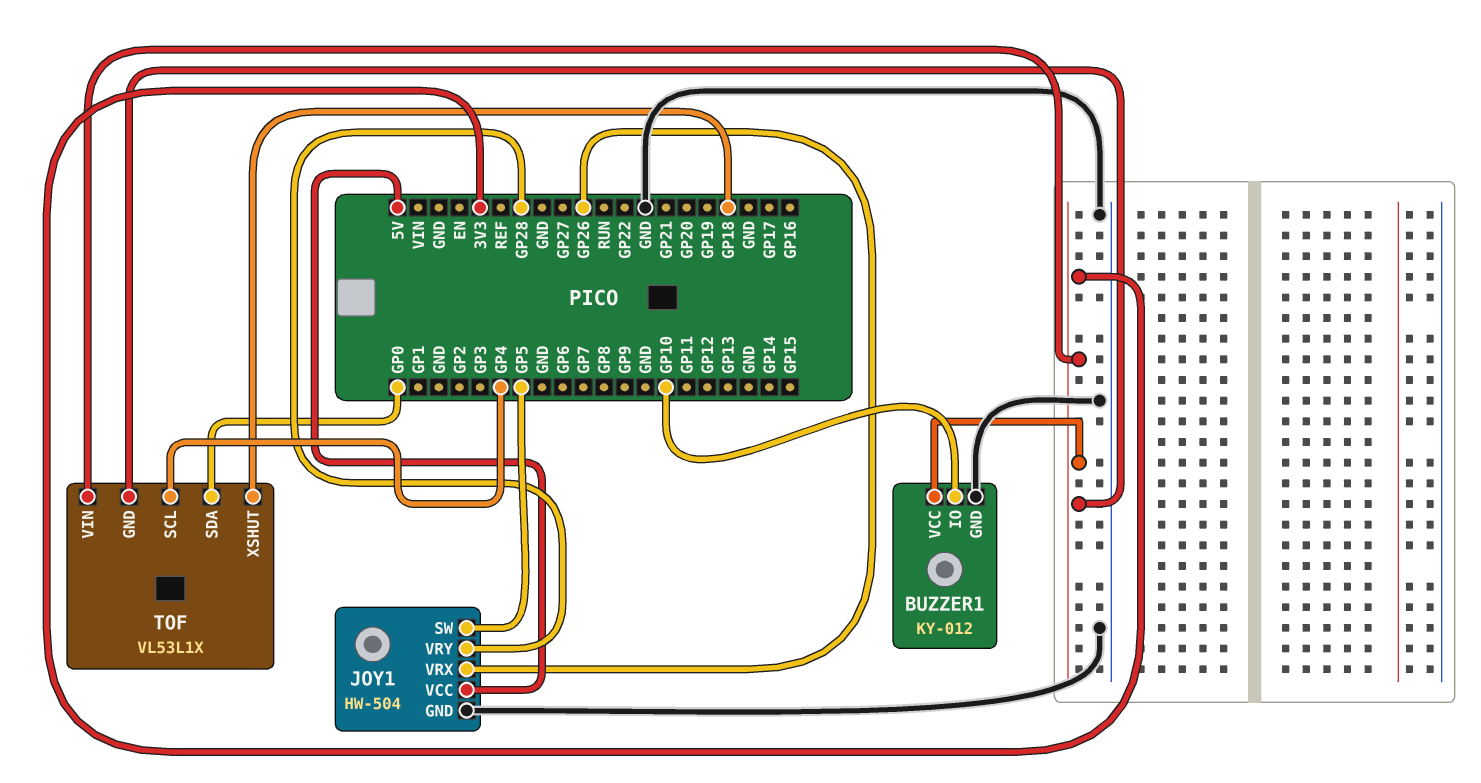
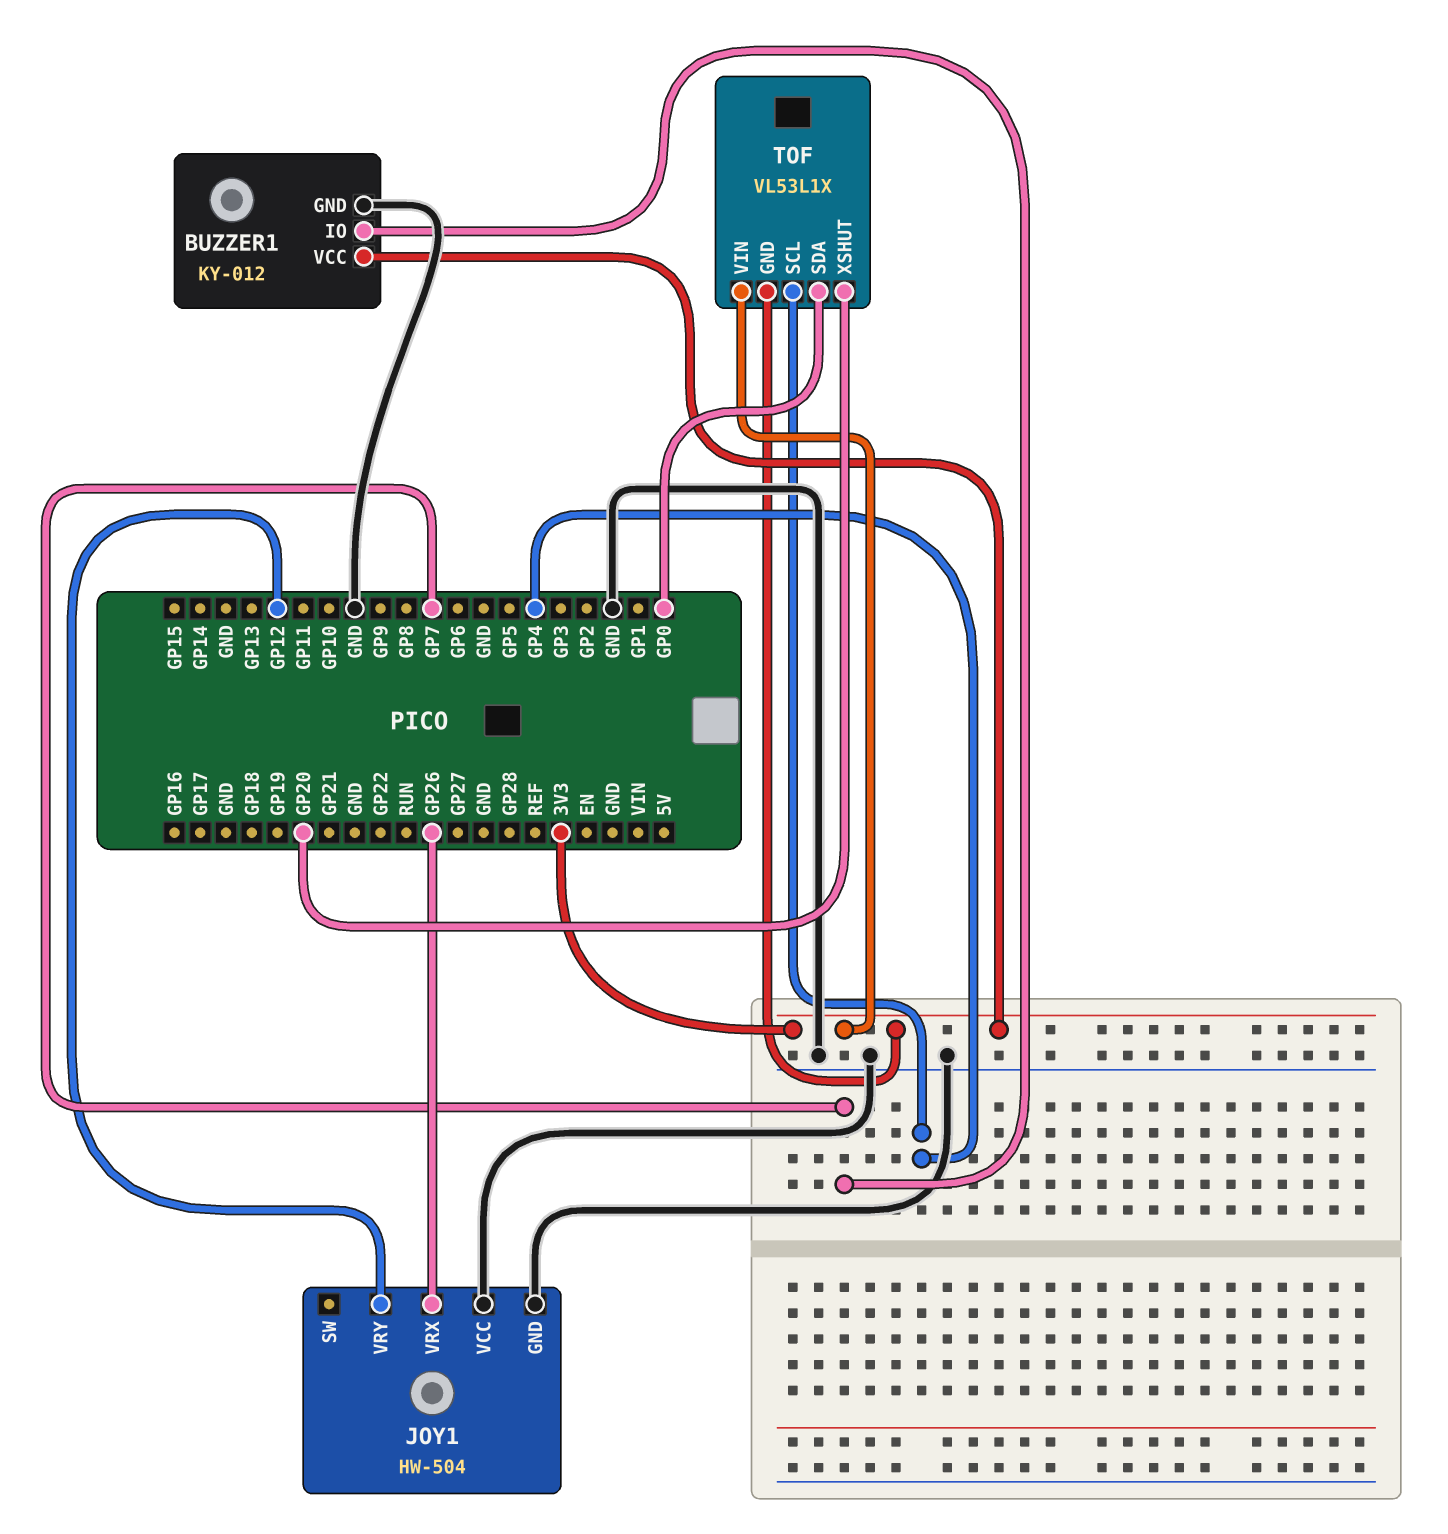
BUZZER1 pin IO: GP10 -> GP7
JOY1 pin SW: GP5 -> none
JOY1 pin VCC: 5V -> GND
JOY1 pin VRY: GP28 -> GP12
TOF pin XSHUT: GP18 -> GP20

